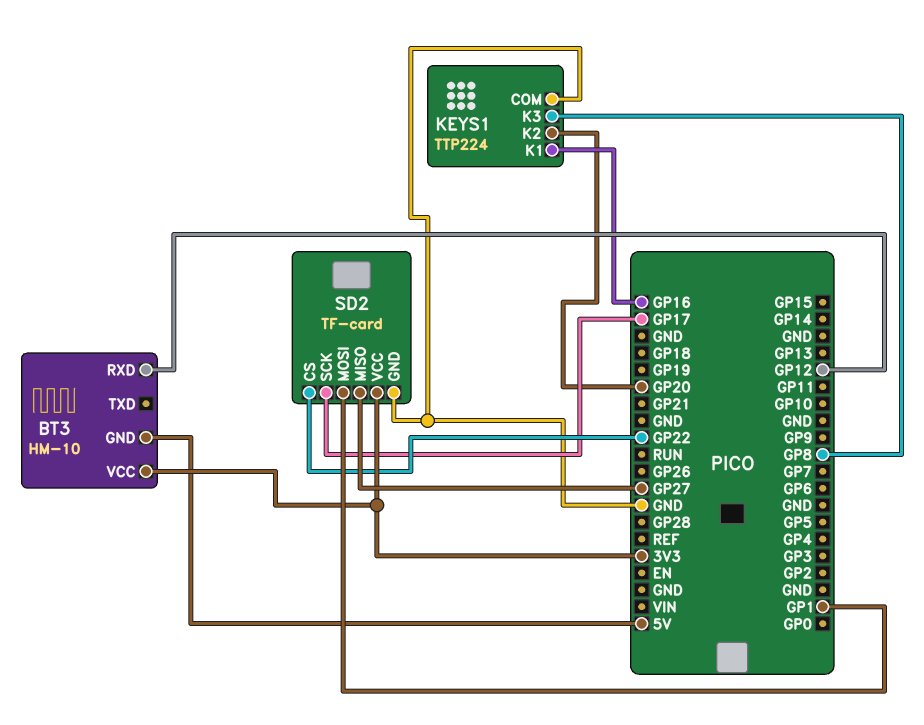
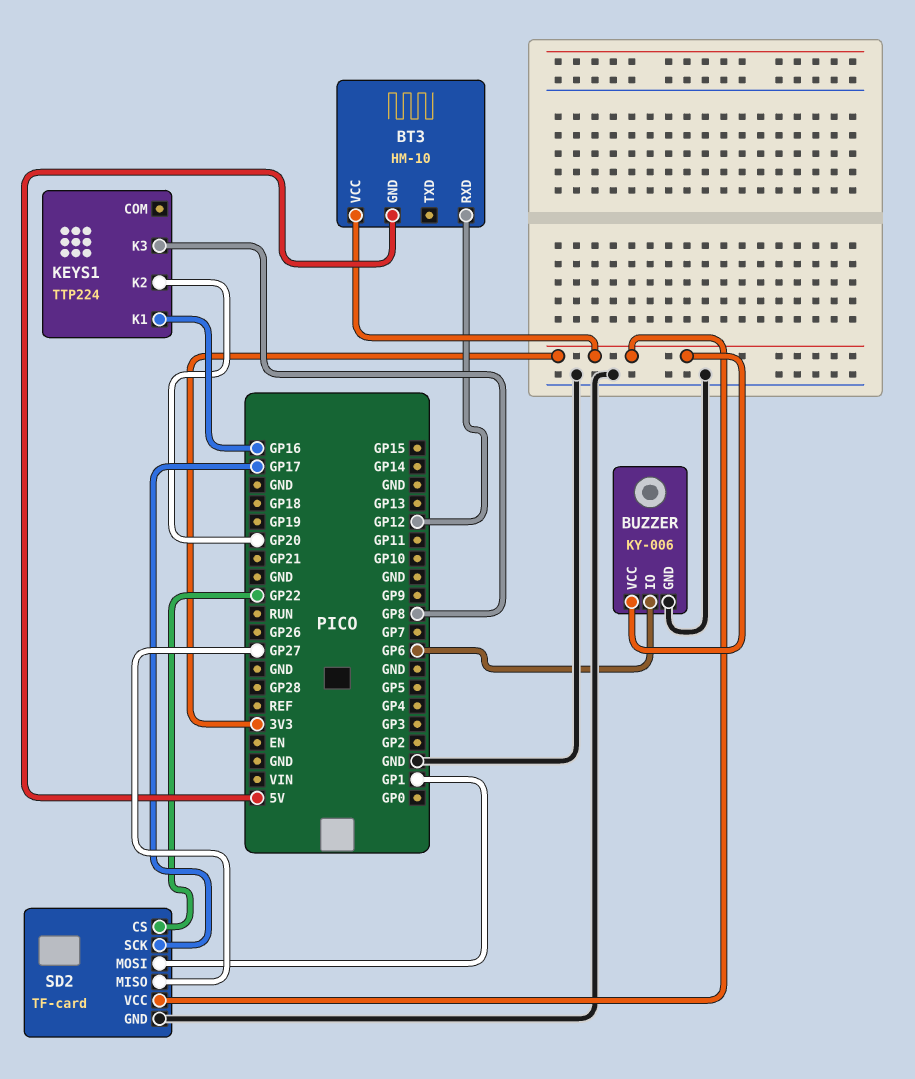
BUZZER: none -> KY-006
BUZZER pin GND: none -> GND
BUZZER pin IO: none -> GP6
BUZZER pin VCC: none -> 3V3
KEYS1 pin COM: GND -> none

